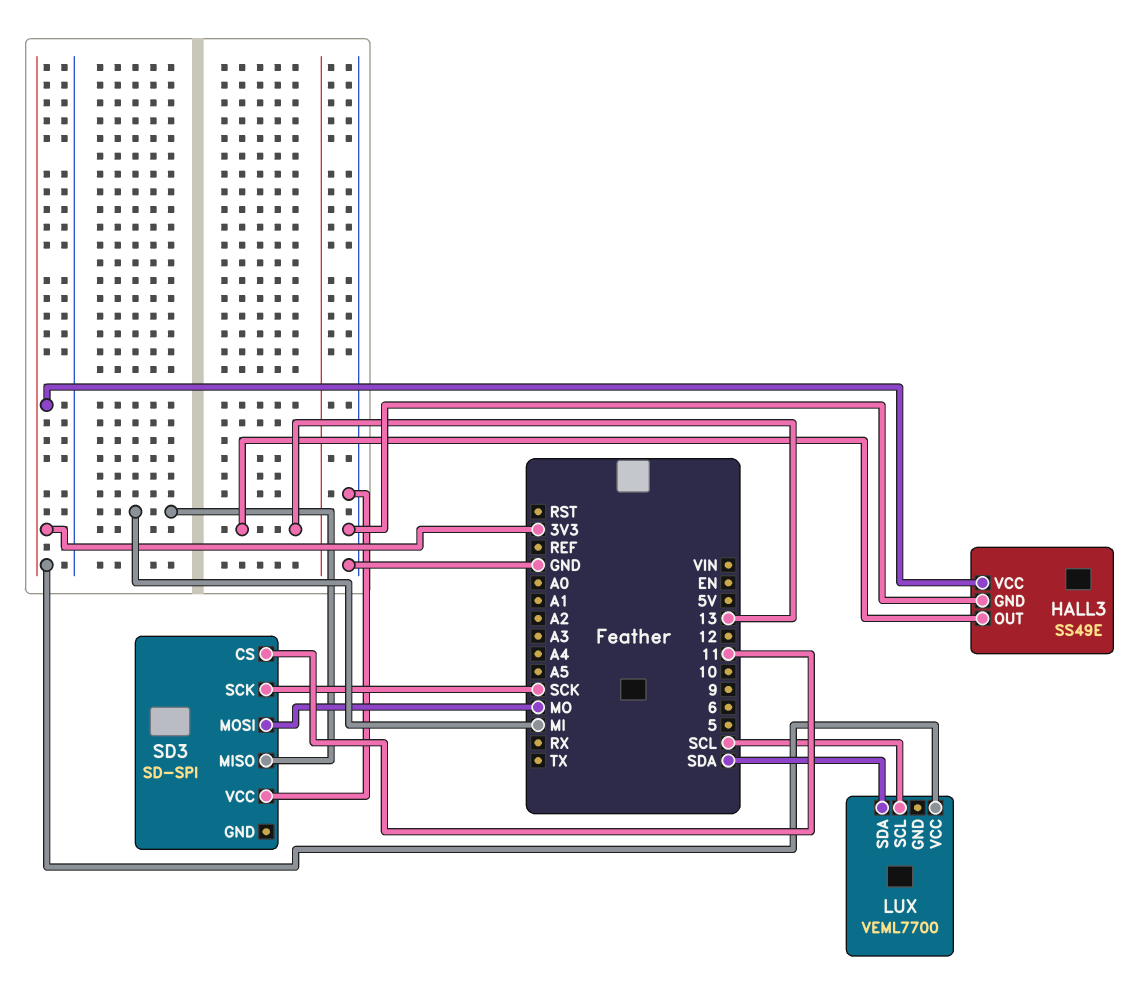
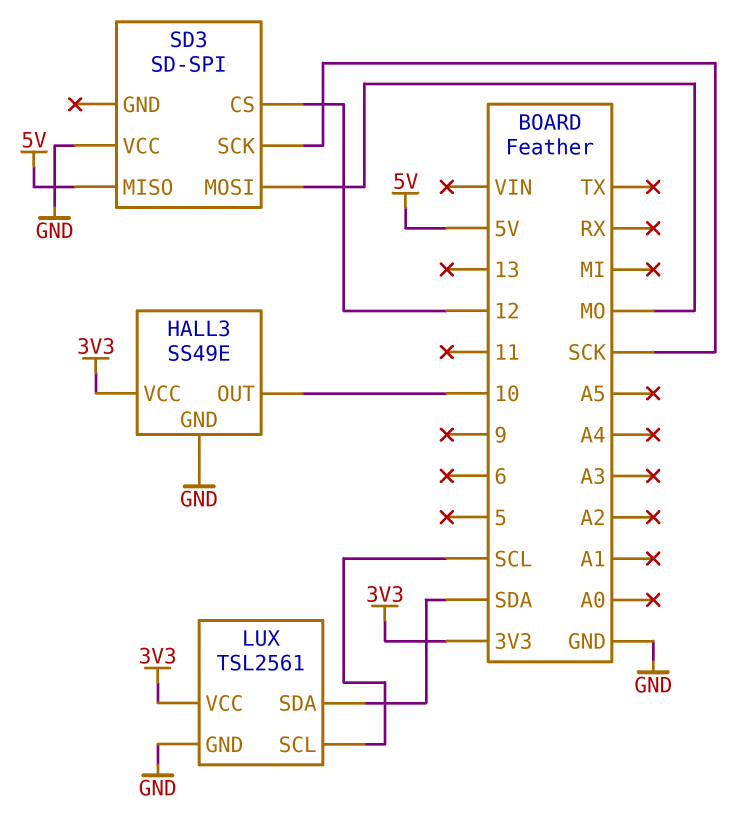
HALL3 pin OUT: 13 -> 10
LUX: VEML7700 -> TSL2561
LUX pin GND: none -> GND
SD3 pin CS: 11 -> 12
SD3 pin MISO: MI -> 5V

